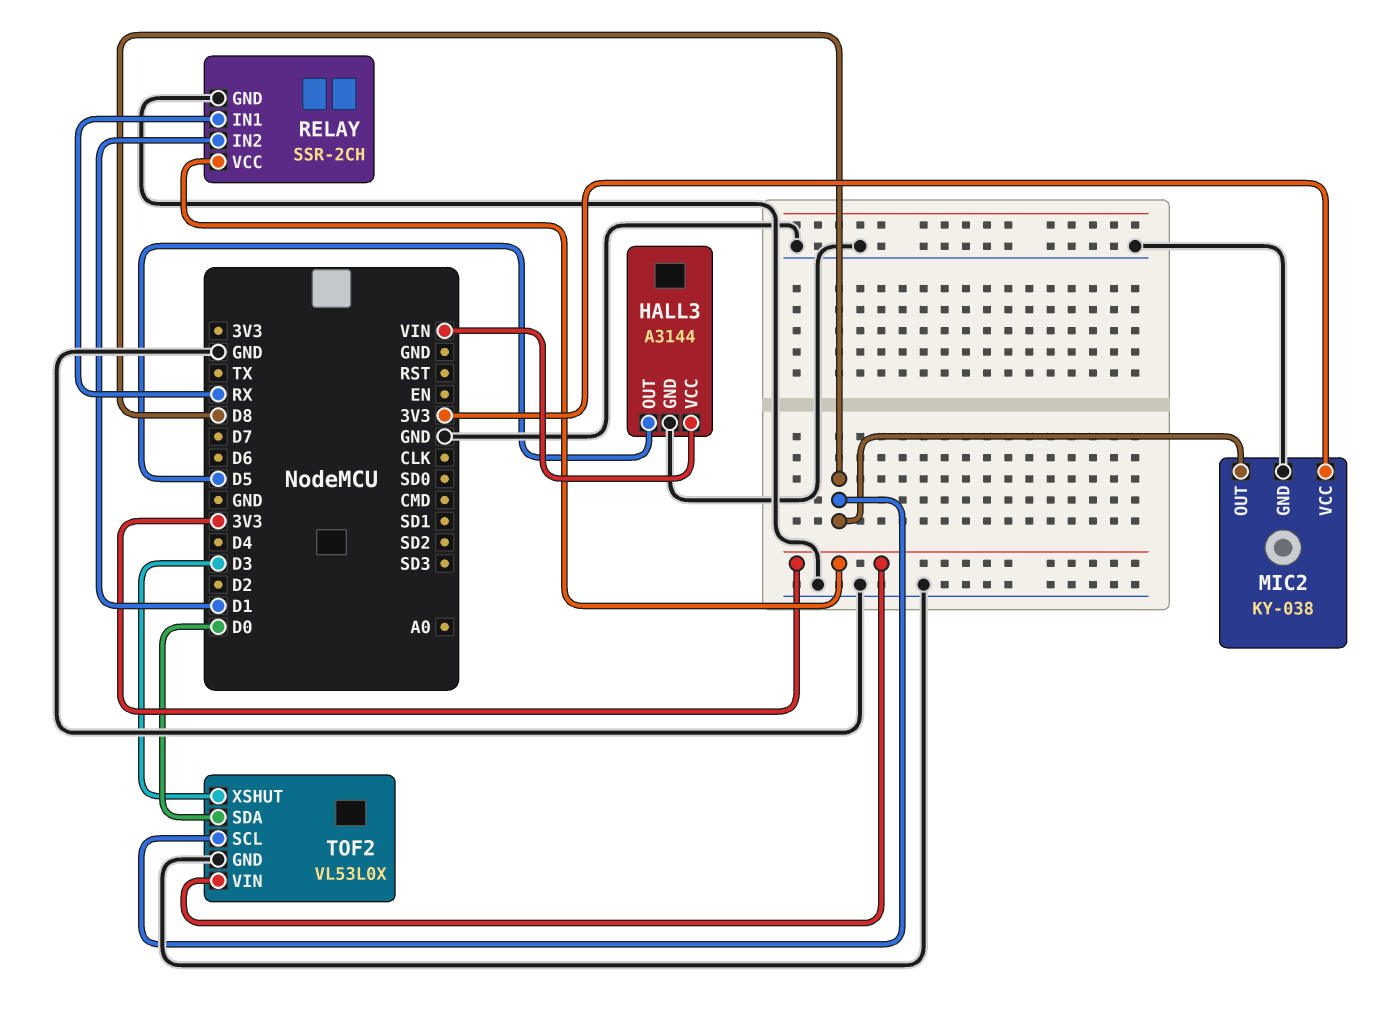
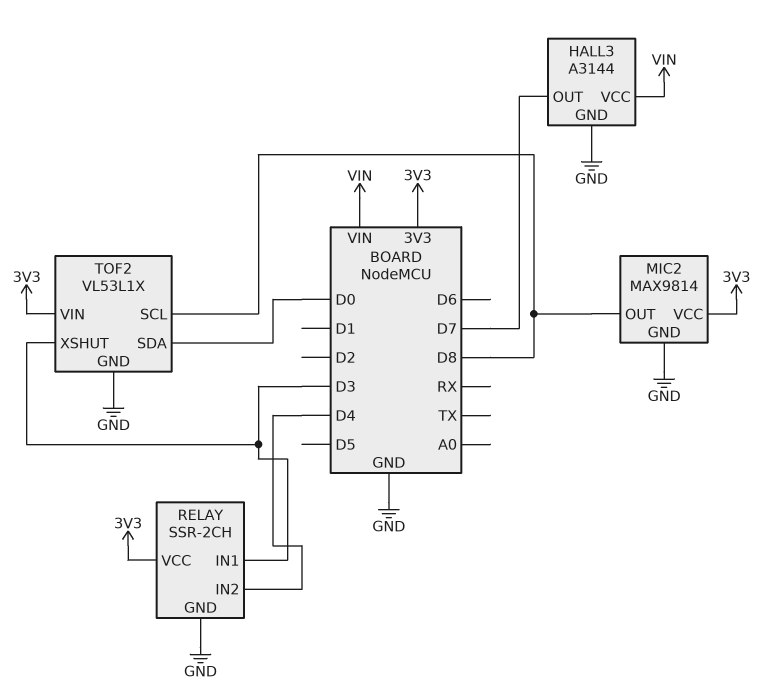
HALL3 pin OUT: D5 -> D7
MIC2: KY-038 -> MAX9814
RELAY pin IN1: RX -> D3
RELAY pin IN2: D1 -> D4
TOF2: VL53L0X -> VL53L1X

